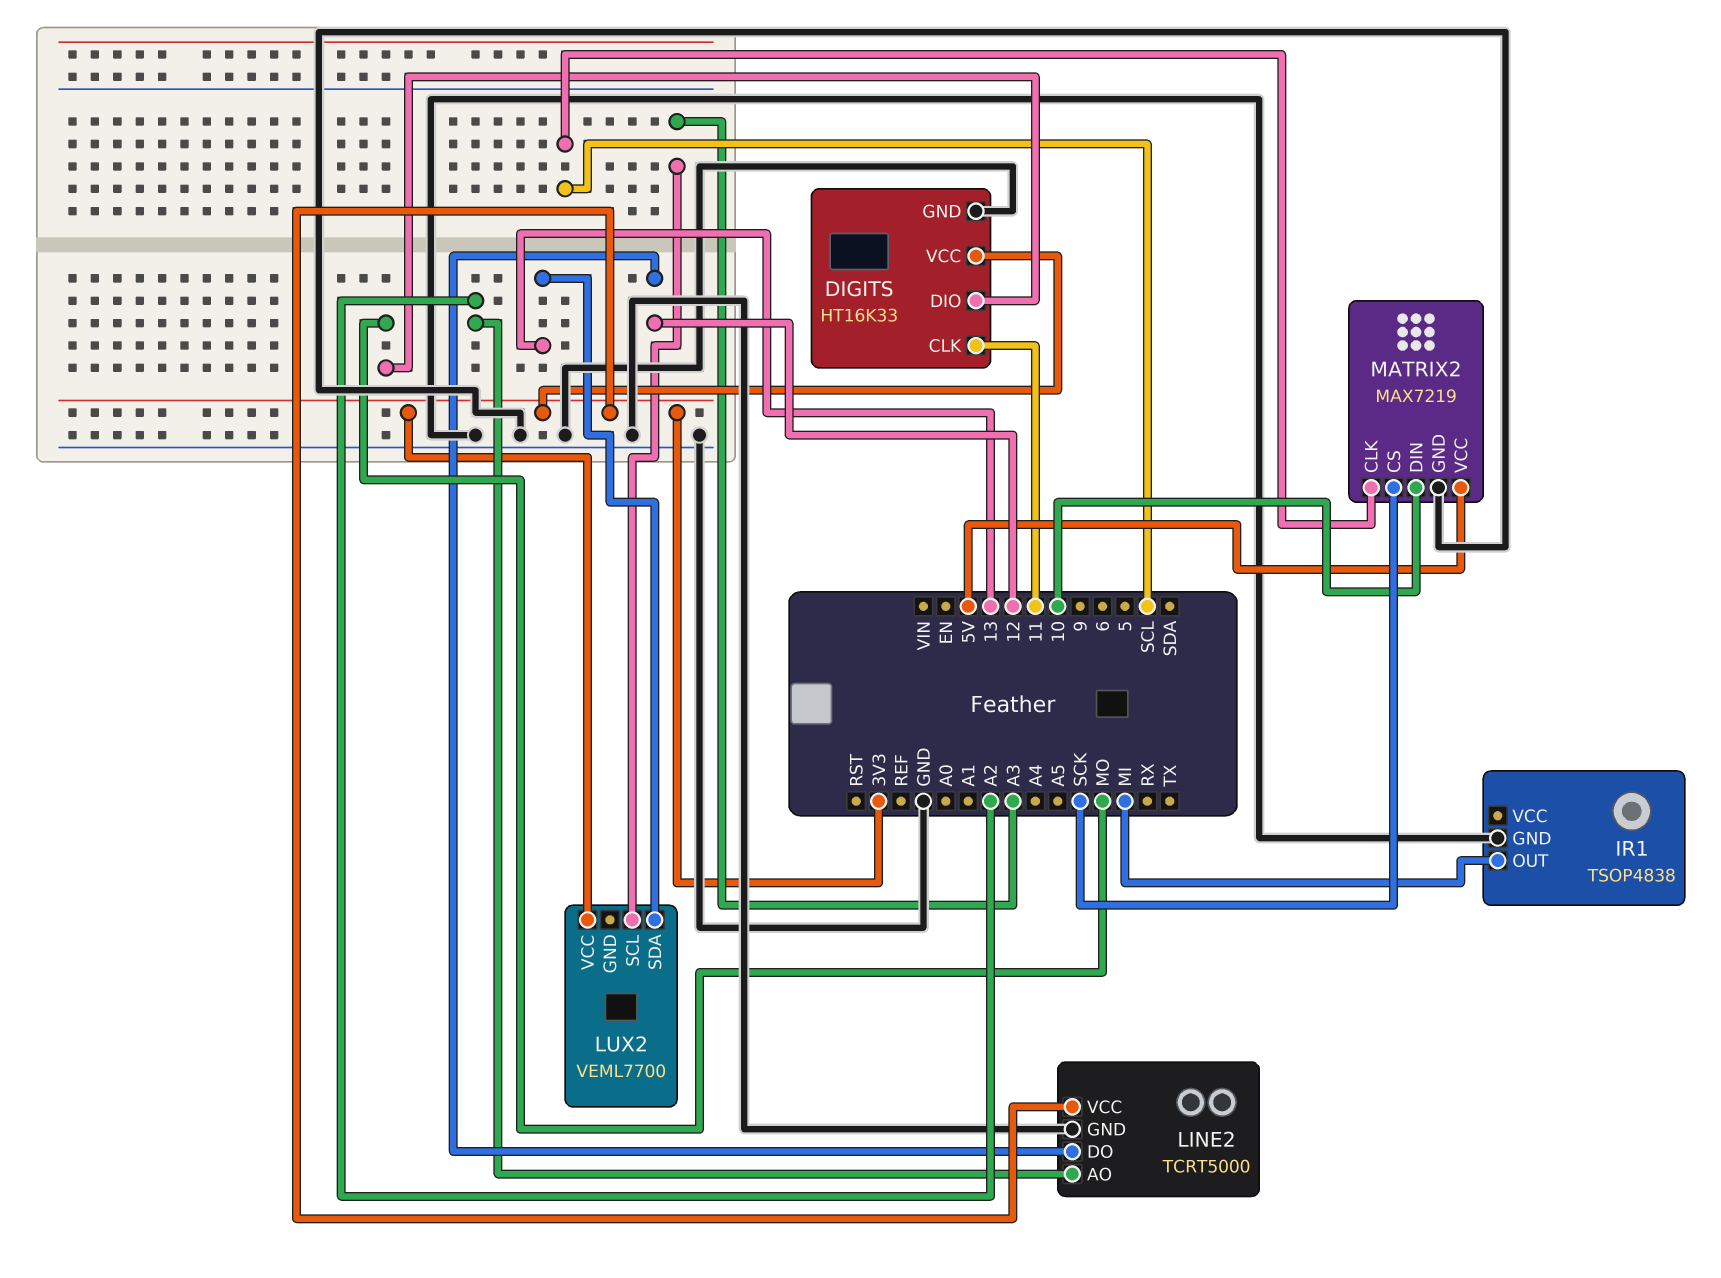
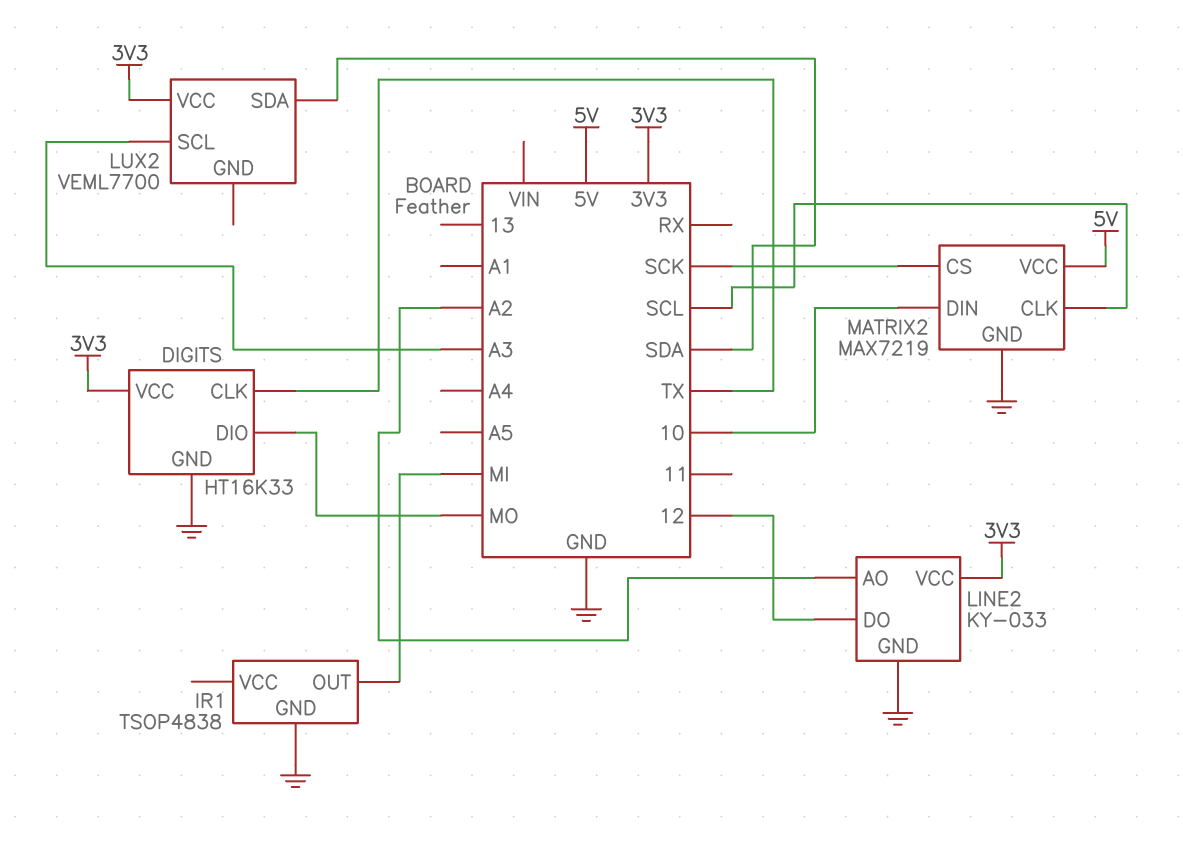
DIGITS pin CLK: 11 -> TX
LINE2: TCRT5000 -> KY-033
LUX2 pin SDA: 13 -> SDA

